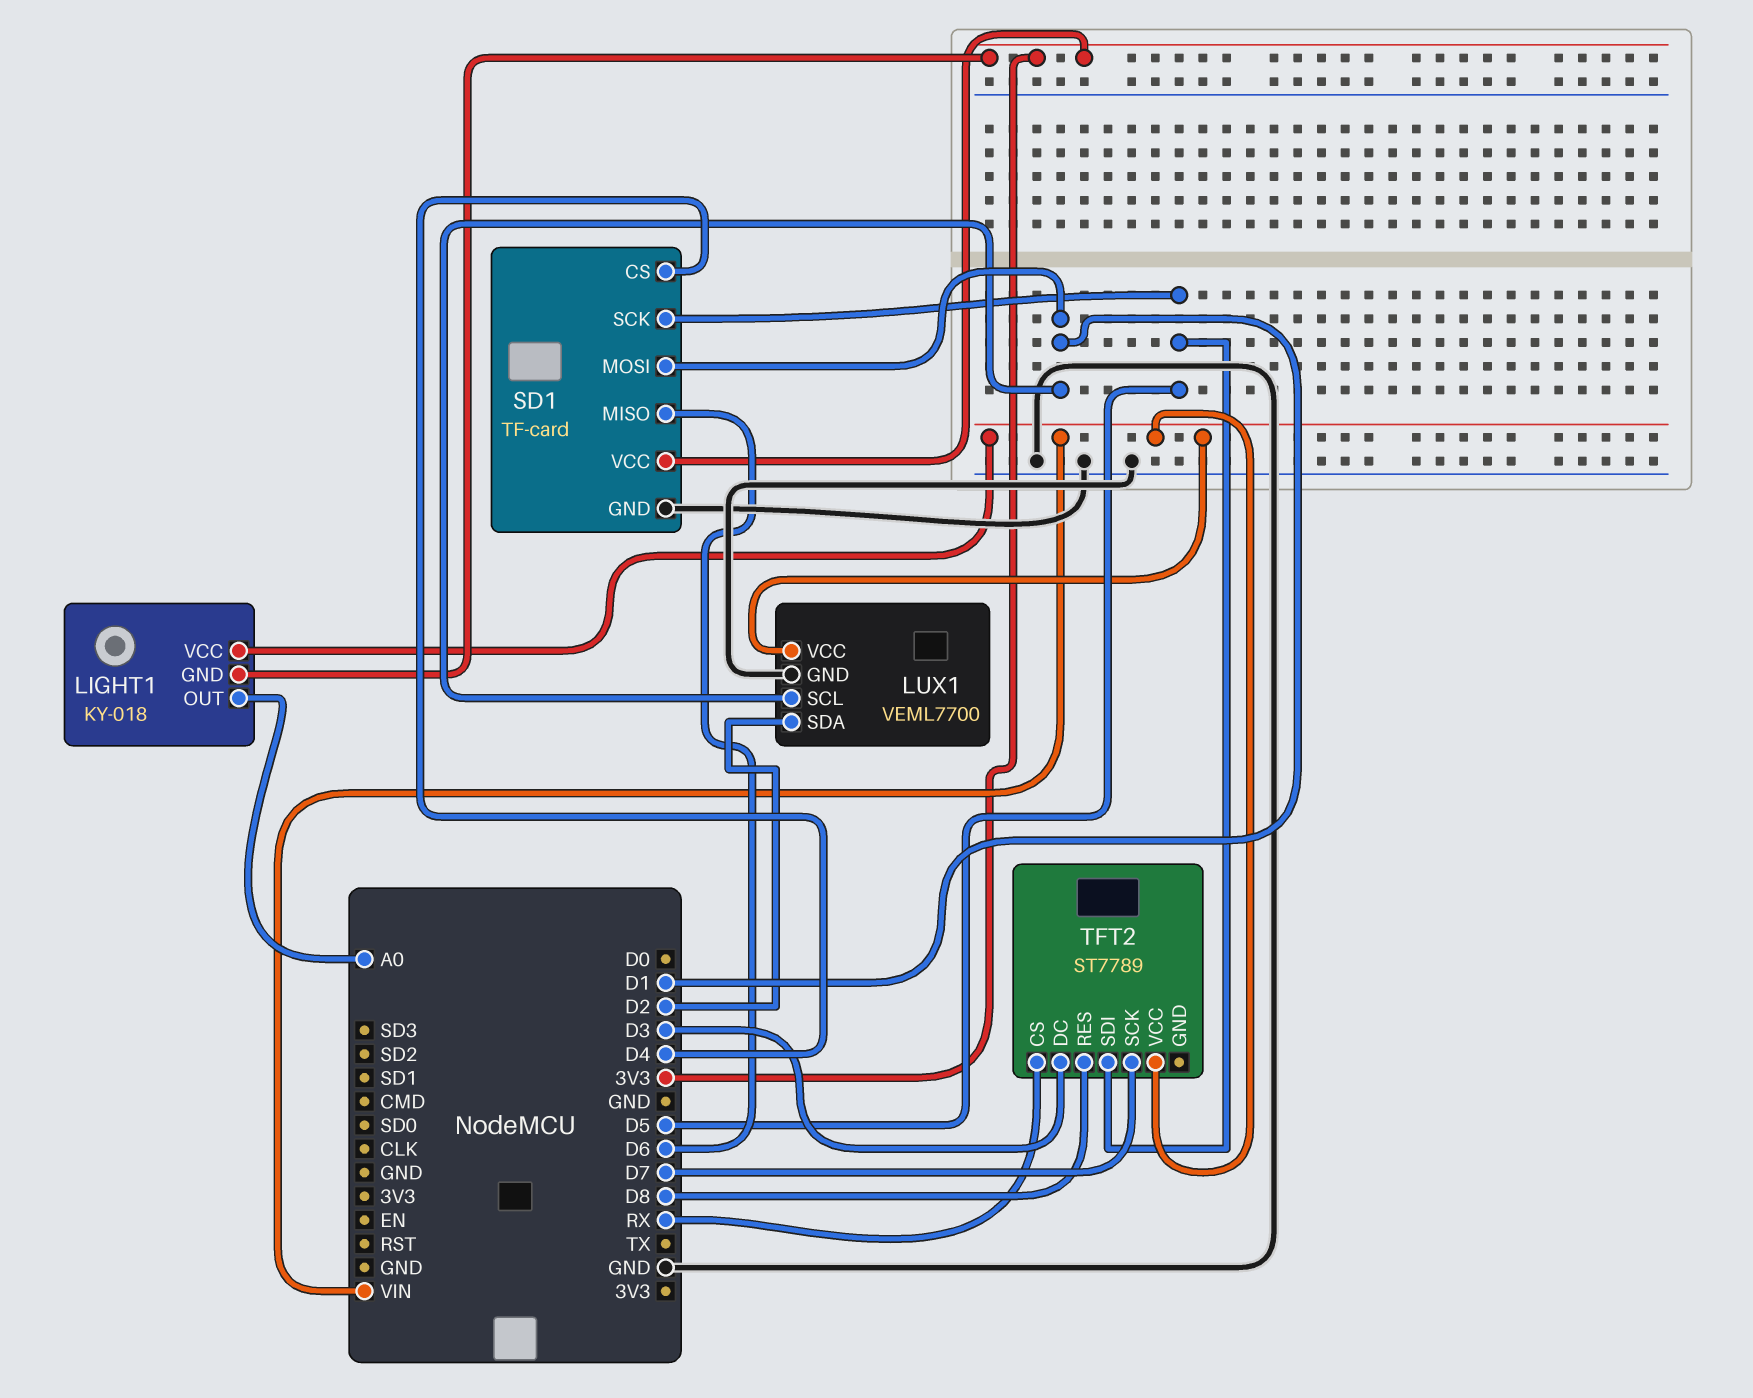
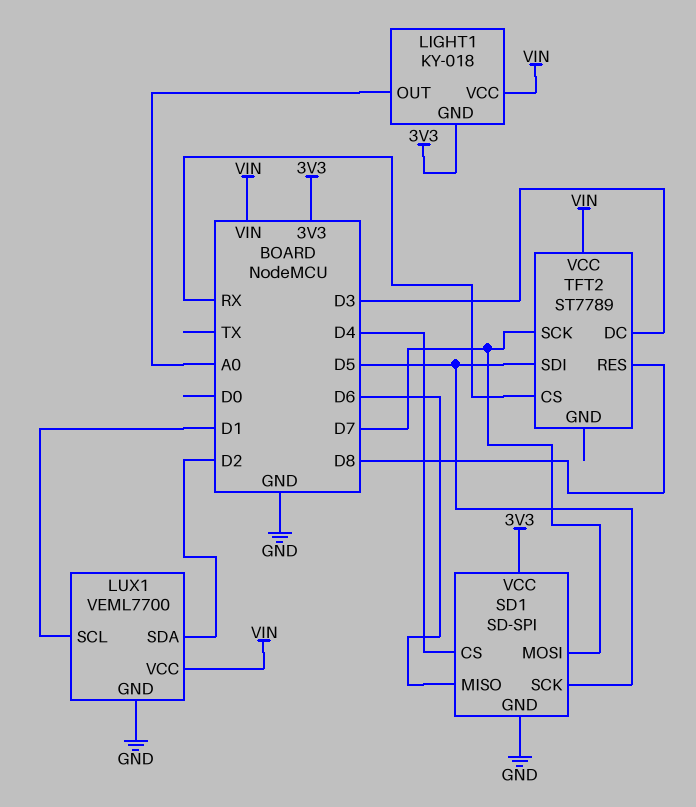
SD1: TF-card -> SD-SPI
SD1 pin MOSI: D1 -> D7

